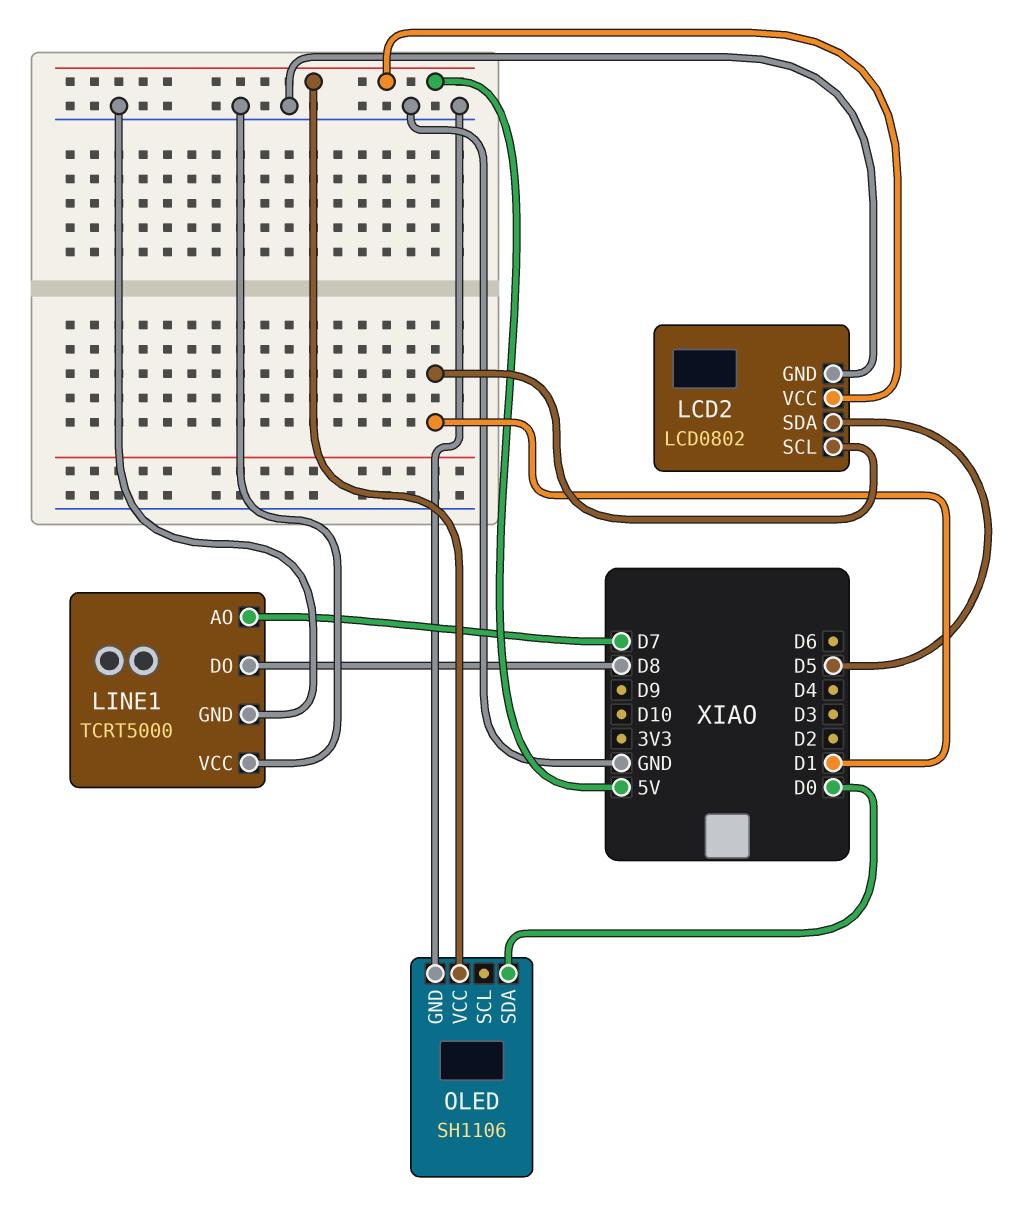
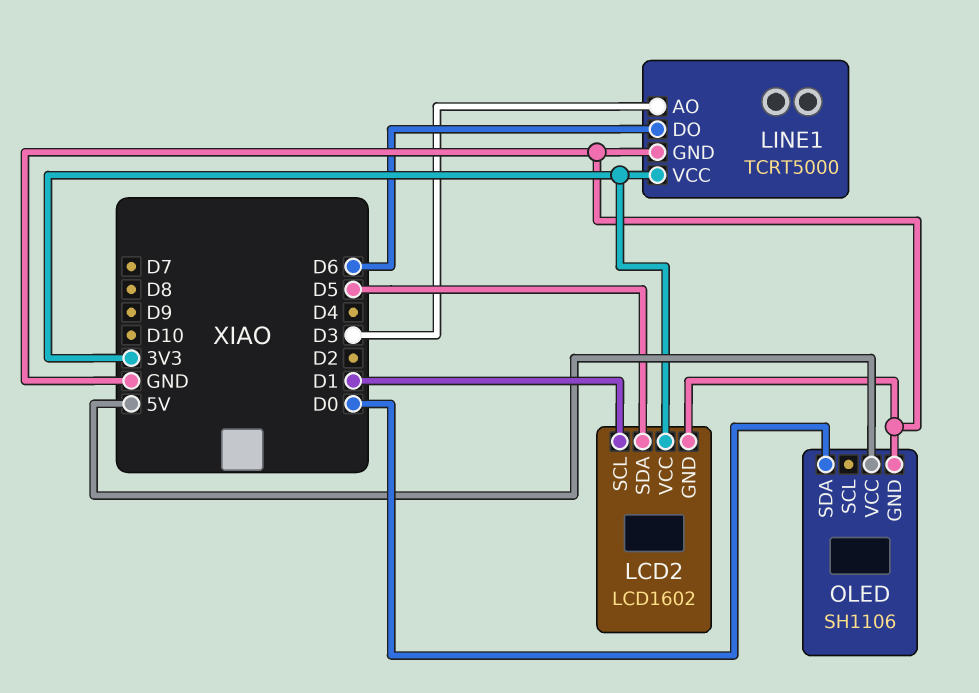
LCD2: LCD0802 -> LCD1602
LCD2 pin VCC: 5V -> 3V3
LINE1 pin AO: D7 -> D3
LINE1 pin DO: D8 -> D6
LINE1 pin VCC: GND -> 3V3

